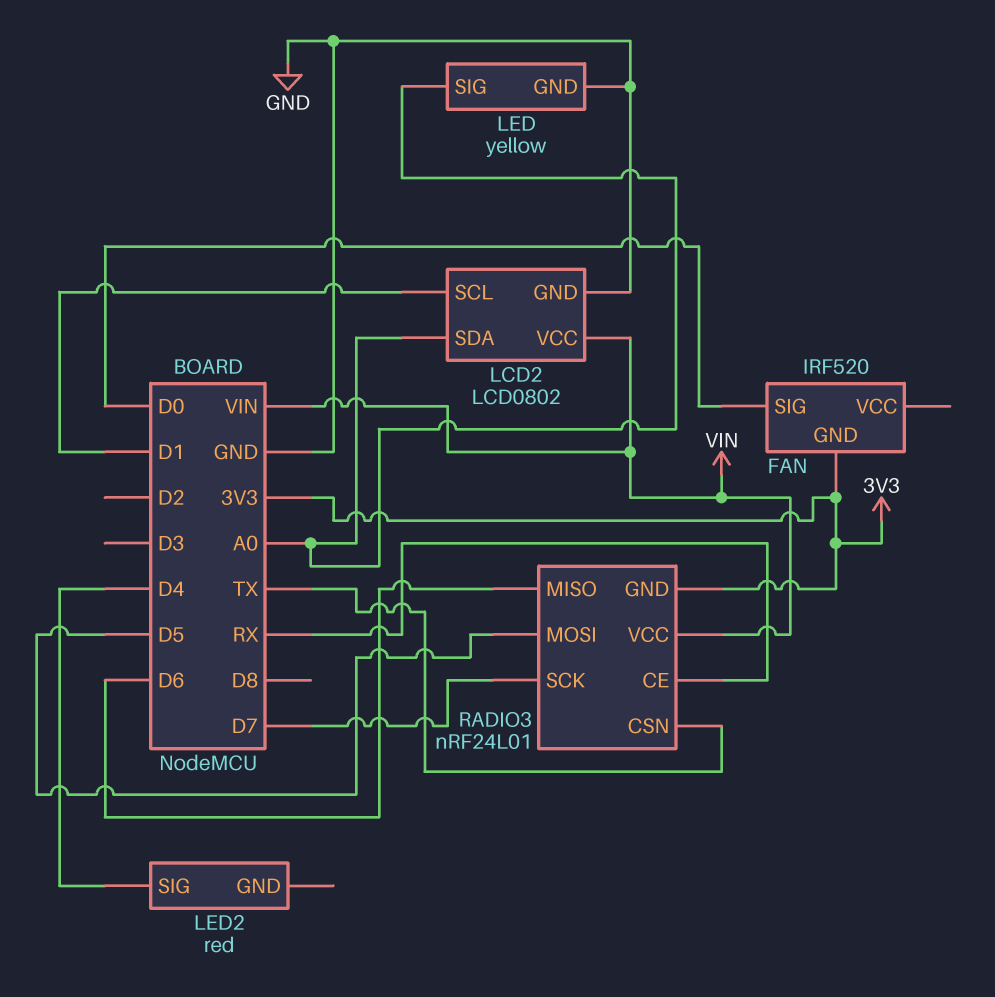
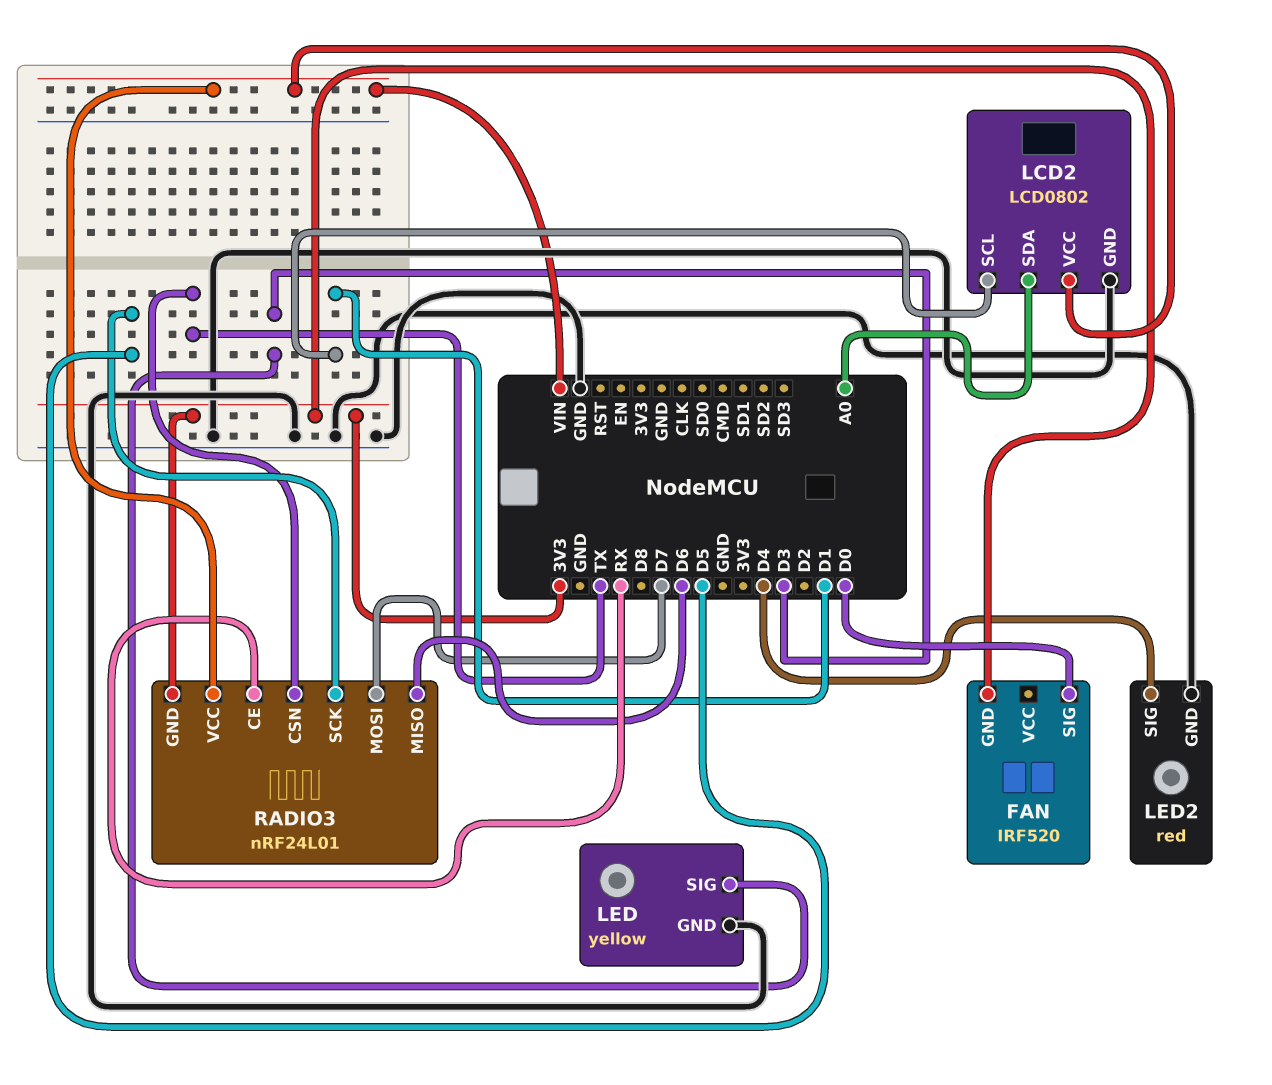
LED pin SIG: A0 -> D3
LED2 pin GND: none -> GND
RADIO3 pin MOSI: D5 -> D7
RADIO3 pin SCK: D7 -> D5

